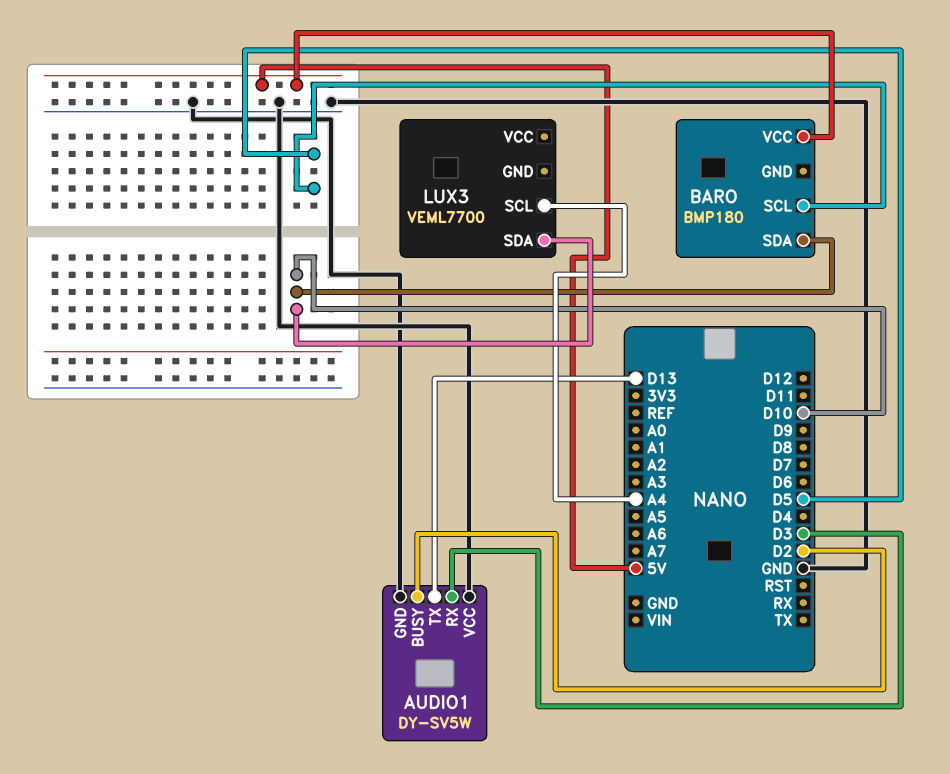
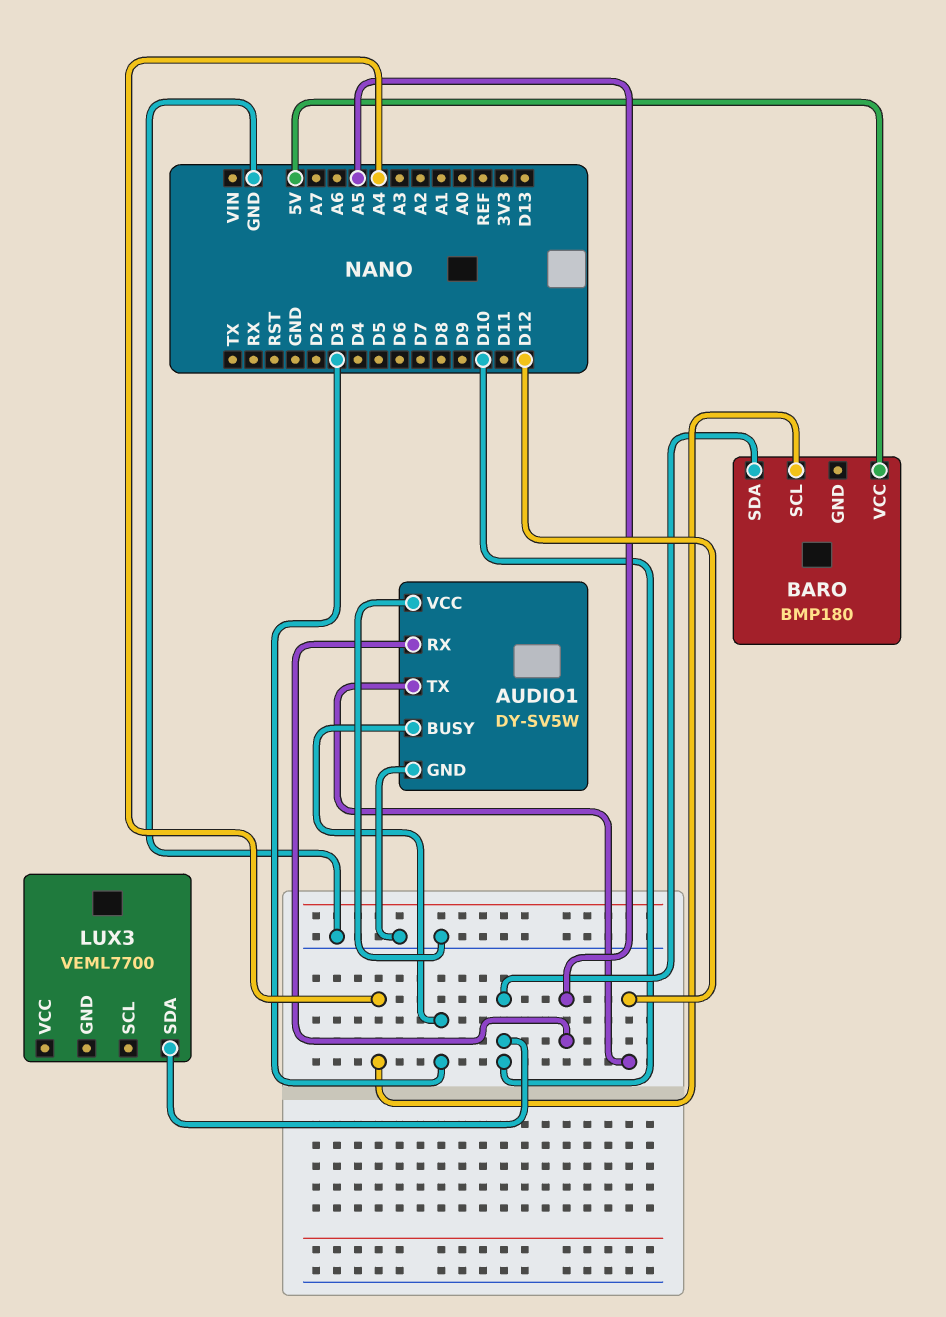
AUDIO1 pin BUSY: D2 -> D3
AUDIO1 pin RX: D3 -> A5
AUDIO1 pin TX: D13 -> D12
BARO pin SCL: D5 -> A4
LUX3 pin SCL: A4 -> none

